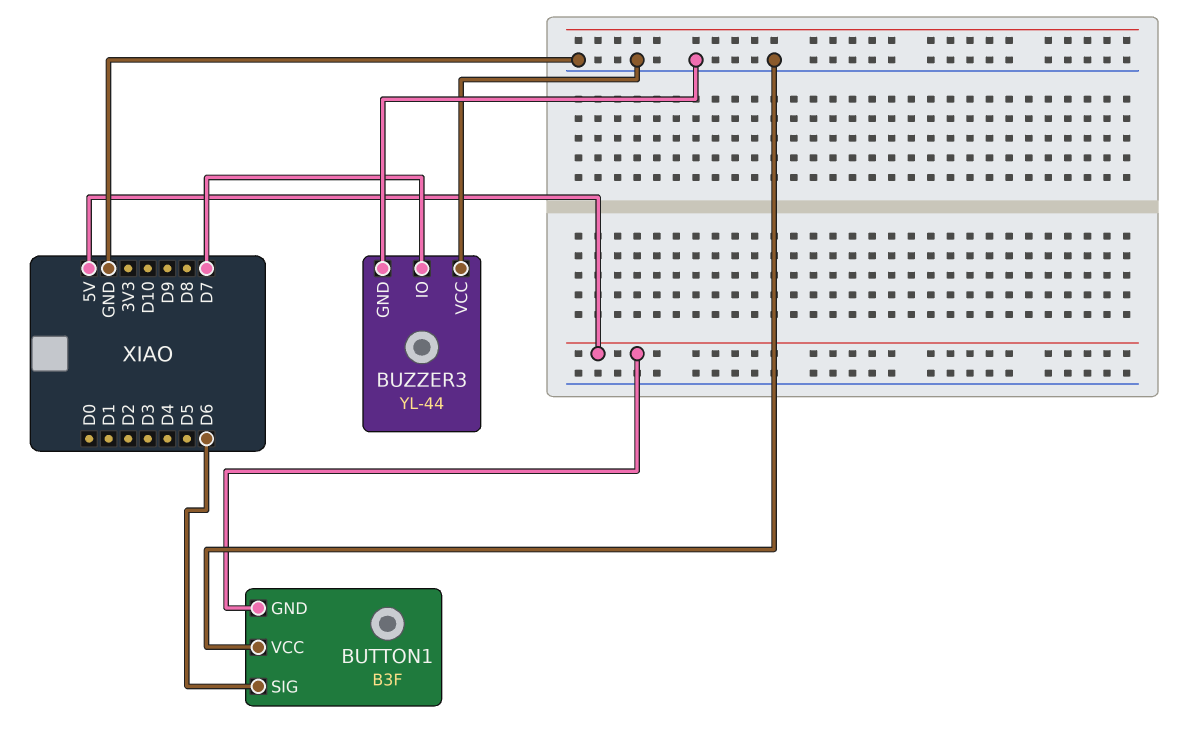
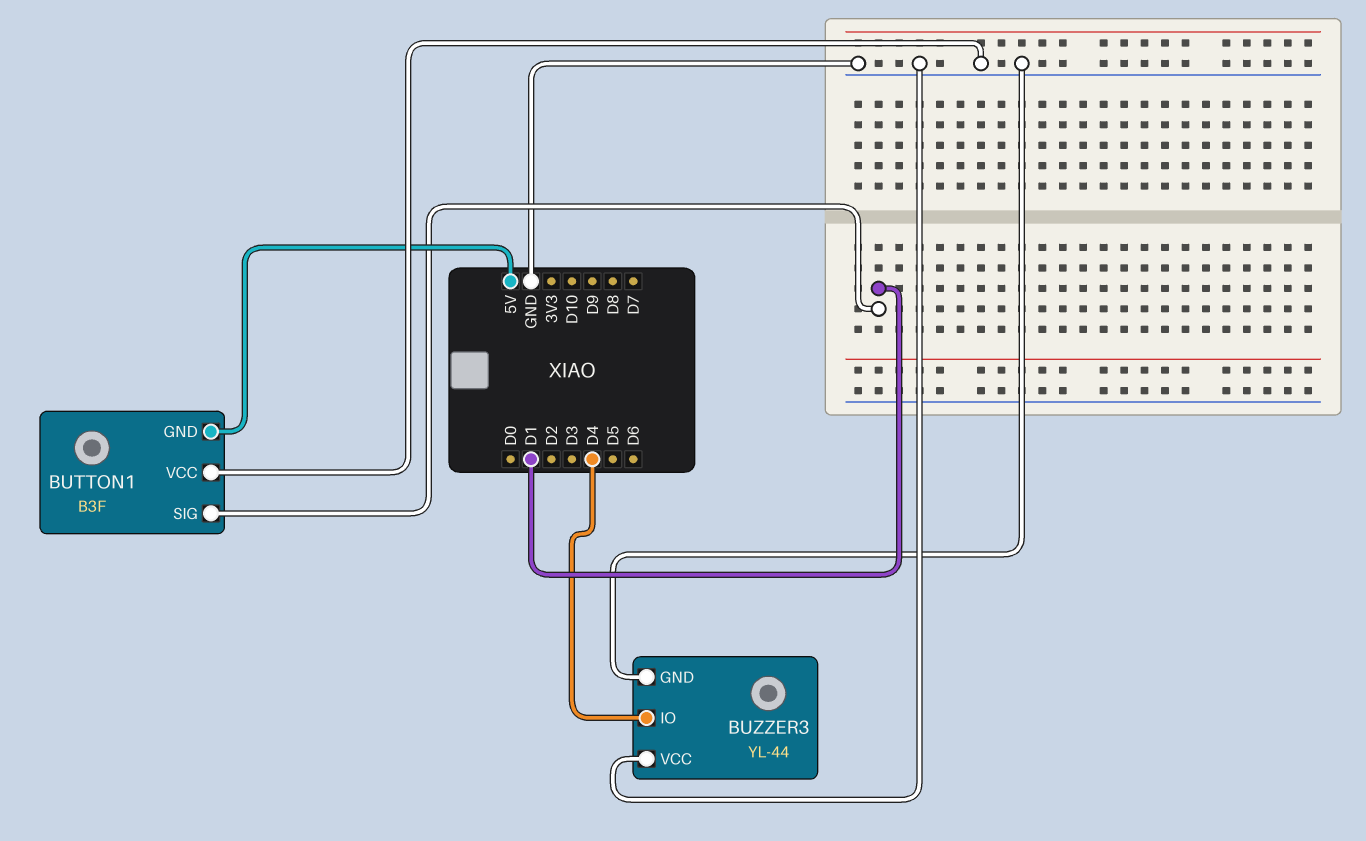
BUTTON1 pin SIG: D6 -> D1
BUZZER3 pin IO: D7 -> D4

